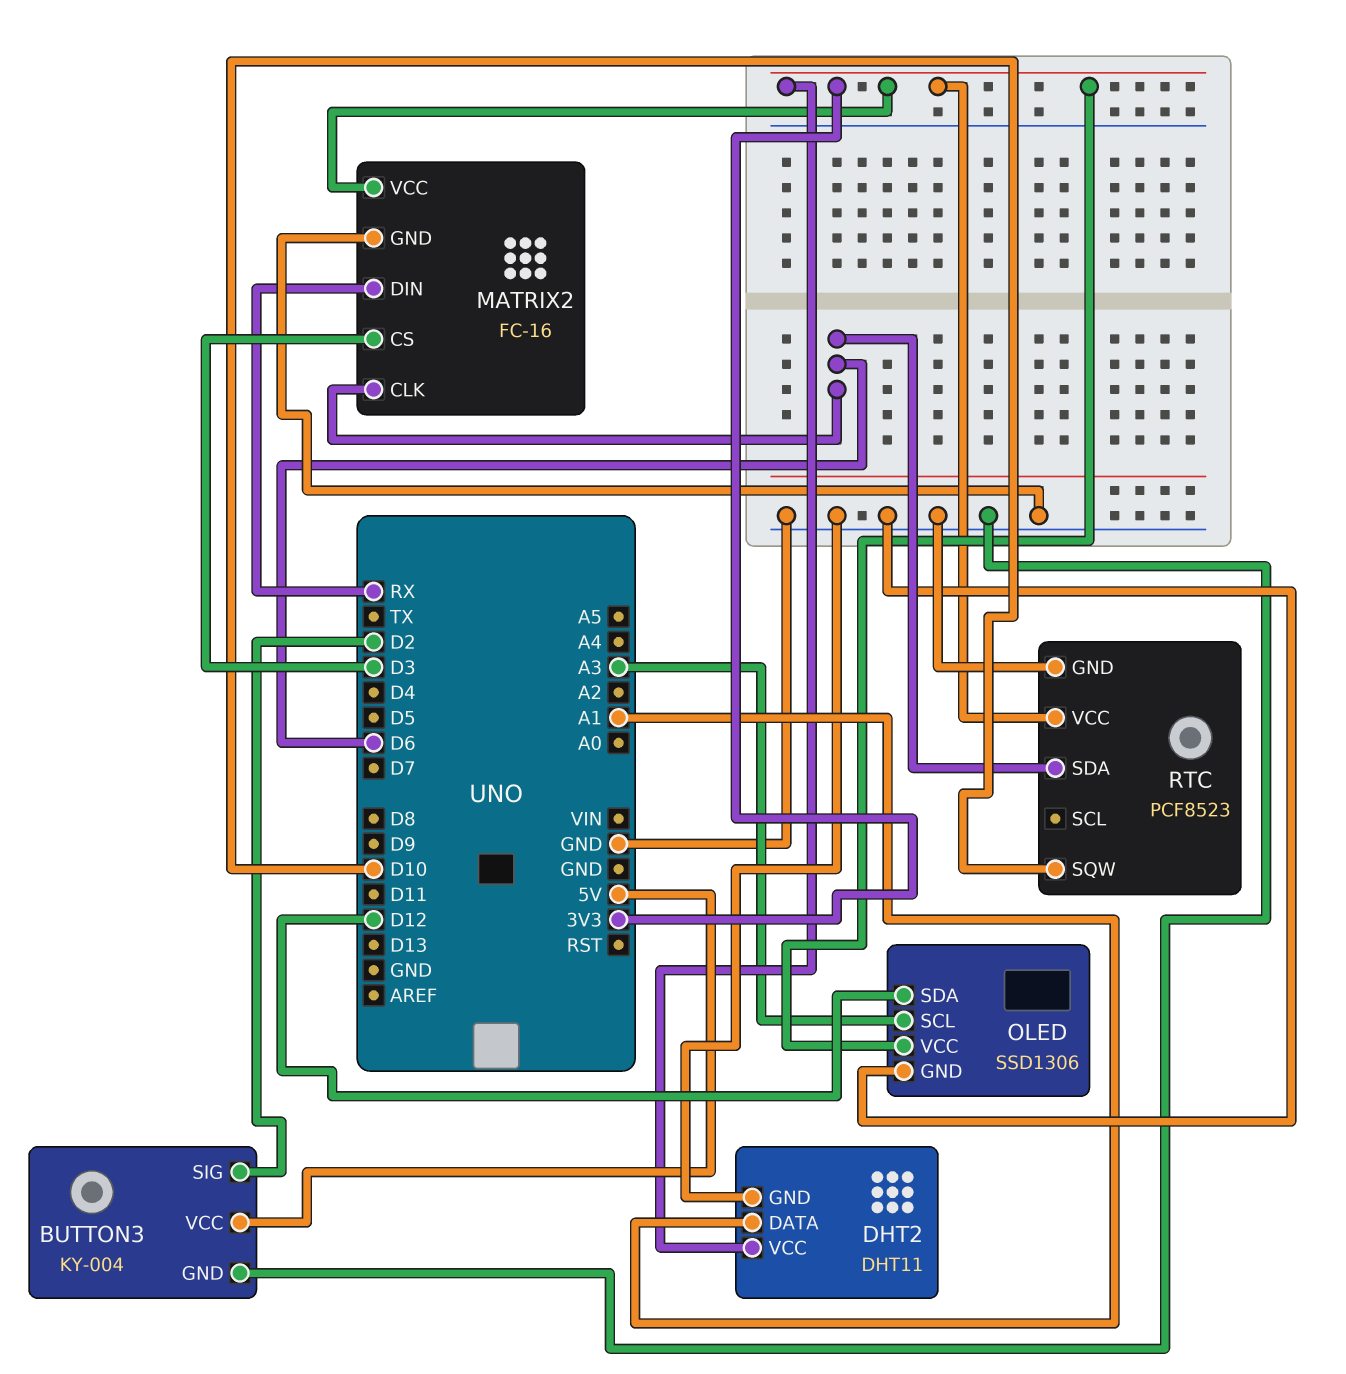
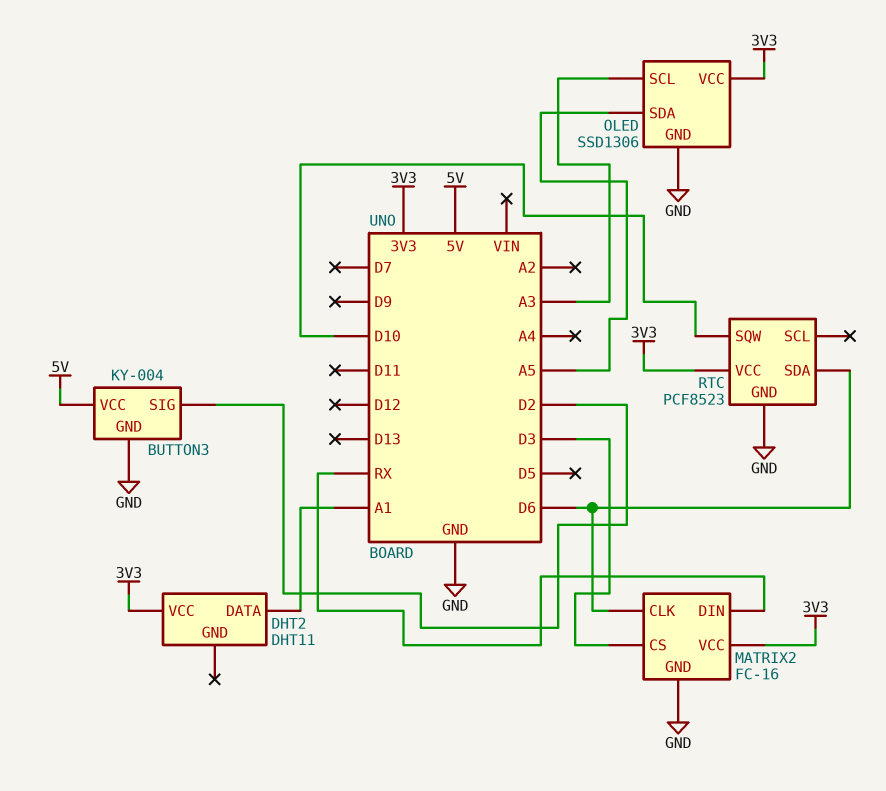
DHT2 pin GND: GND -> none
OLED pin SDA: D12 -> A5

